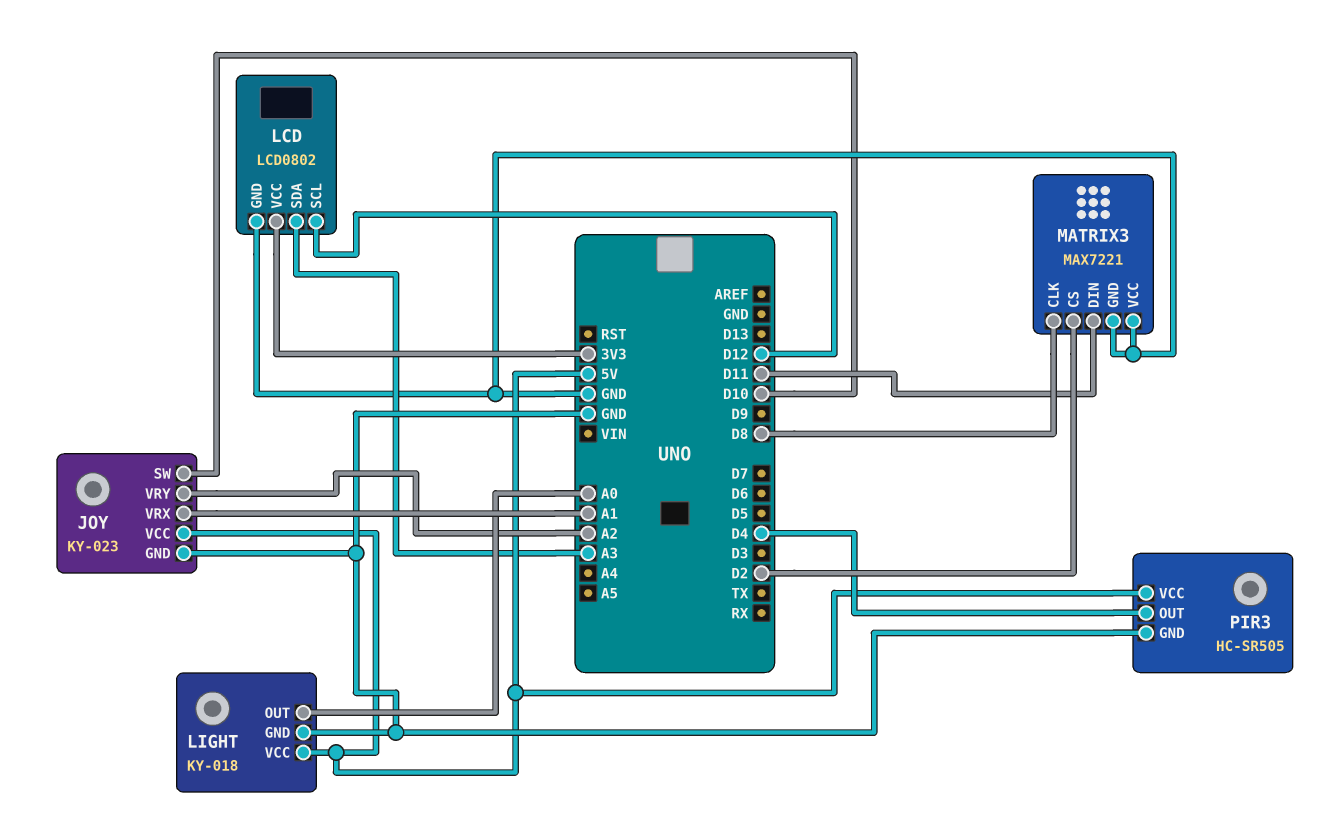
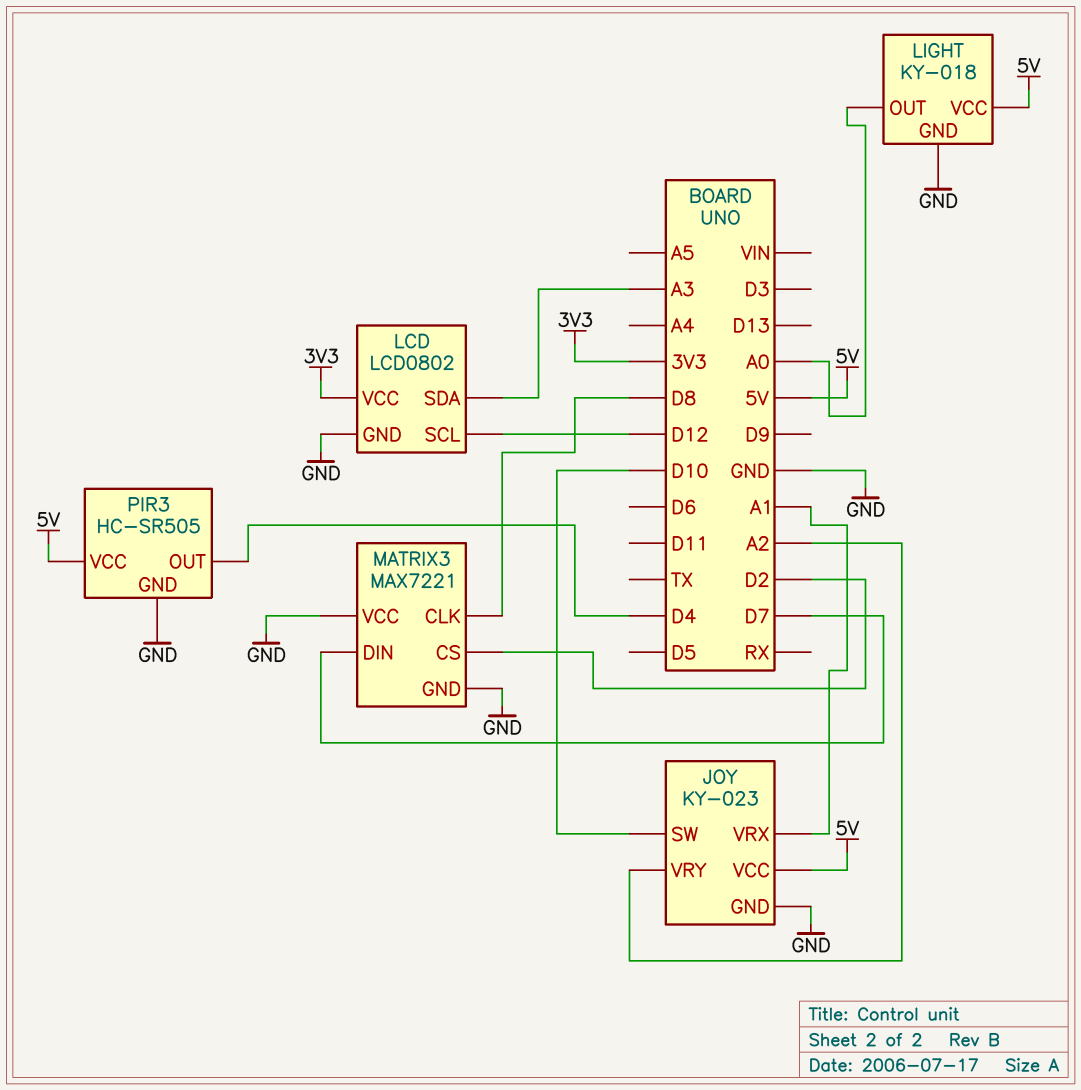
MATRIX3 pin DIN: D11 -> D7

